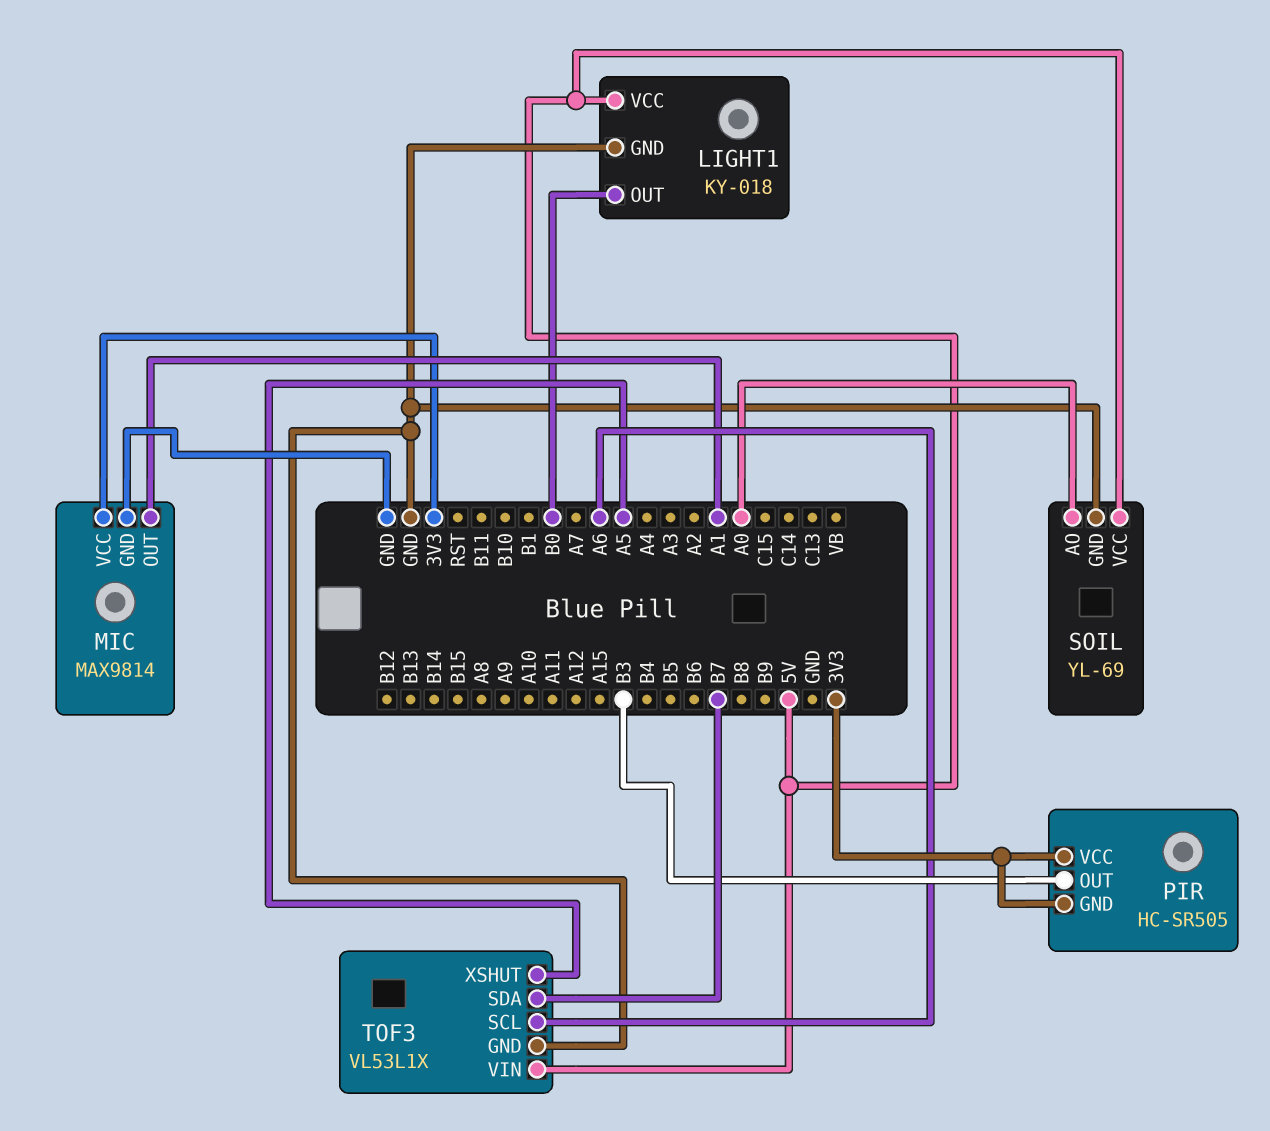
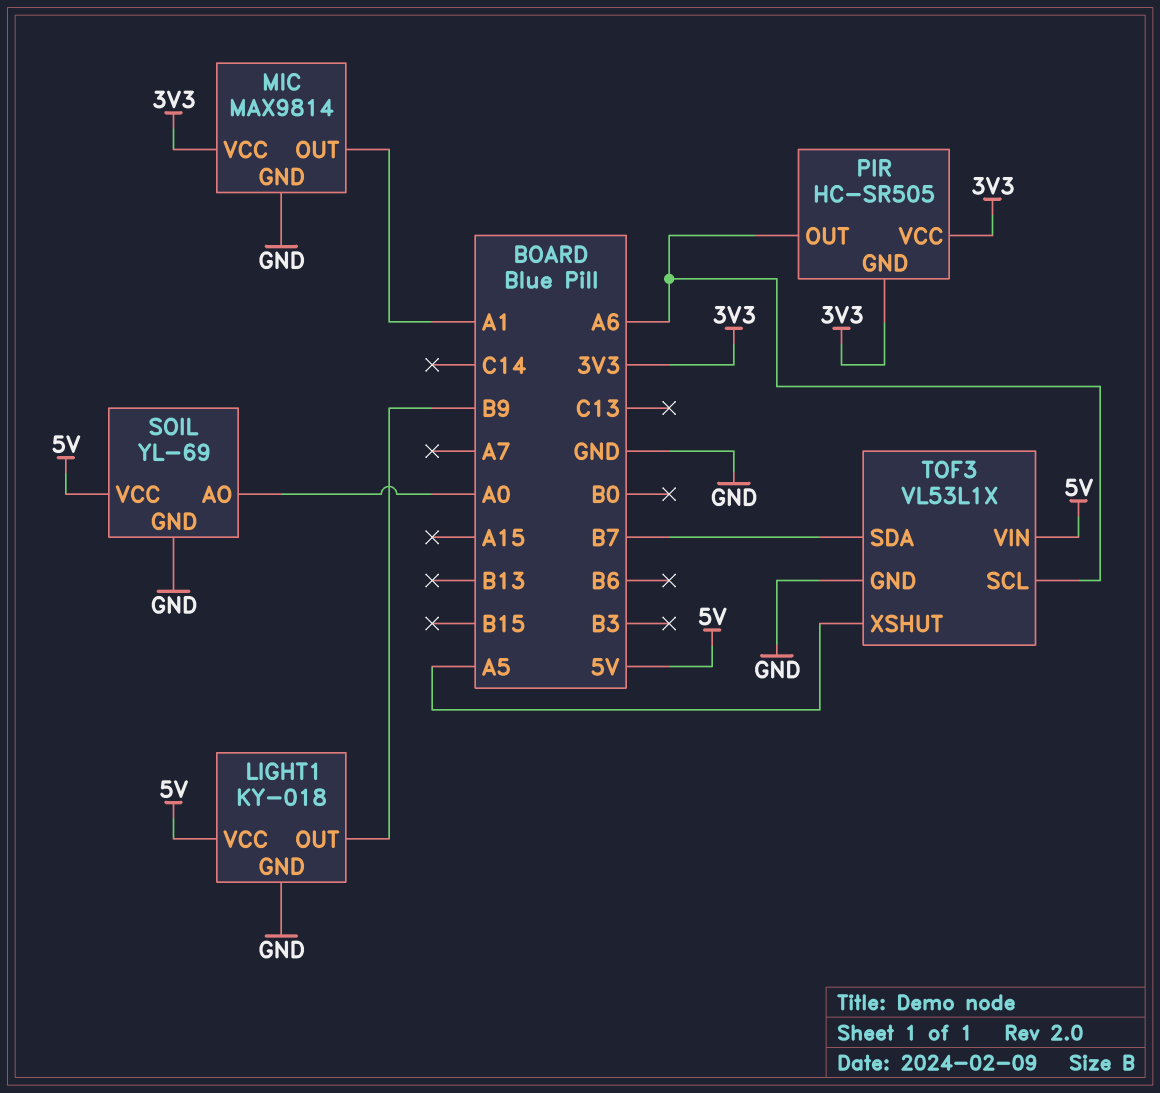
LIGHT1 pin OUT: B0 -> B9
PIR pin OUT: B3 -> A6

